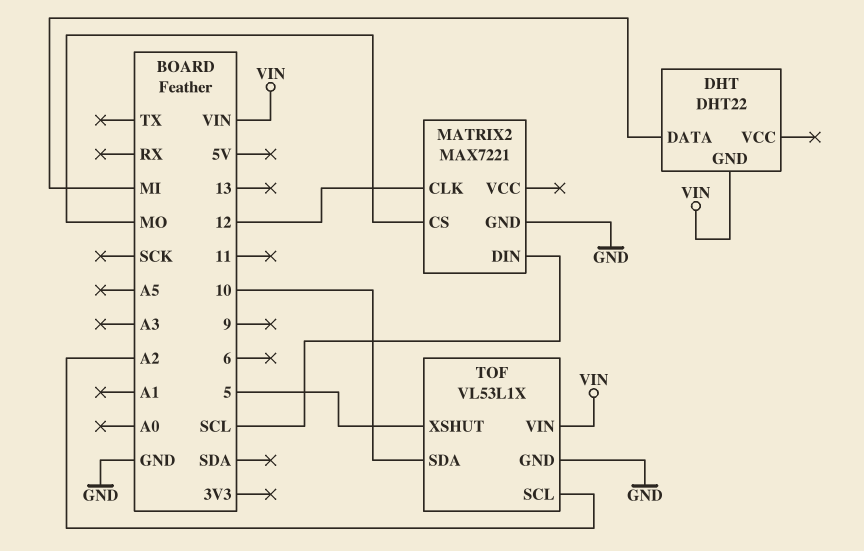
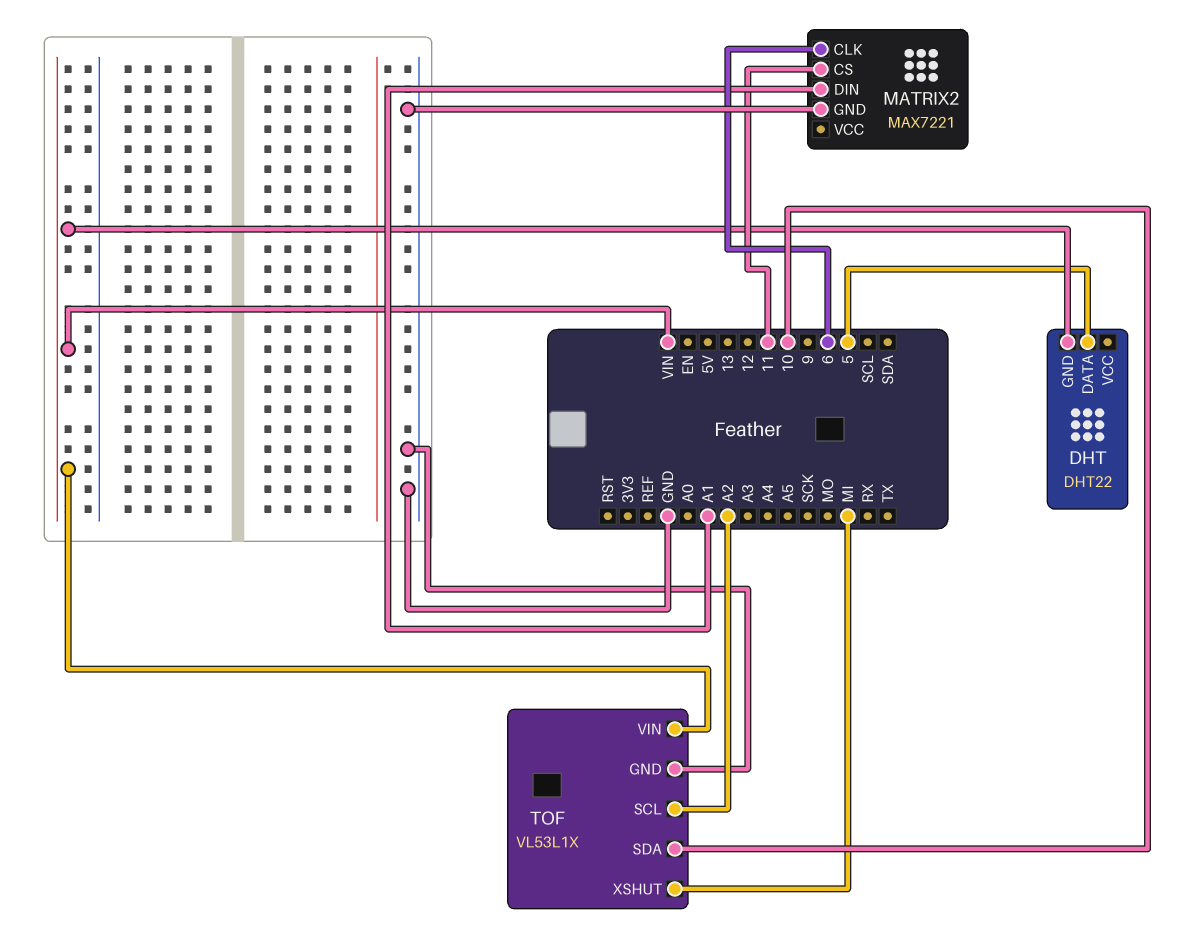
DHT pin DATA: MI -> 5
MATRIX2 pin CLK: 12 -> 6
MATRIX2 pin CS: MO -> 11
MATRIX2 pin DIN: SCL -> A1
TOF pin XSHUT: 5 -> MI

